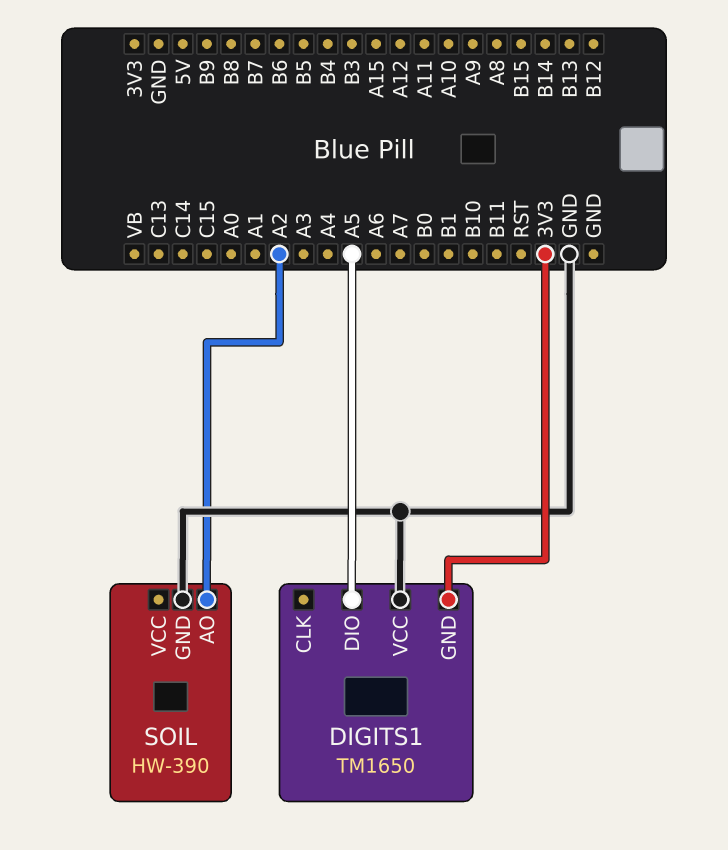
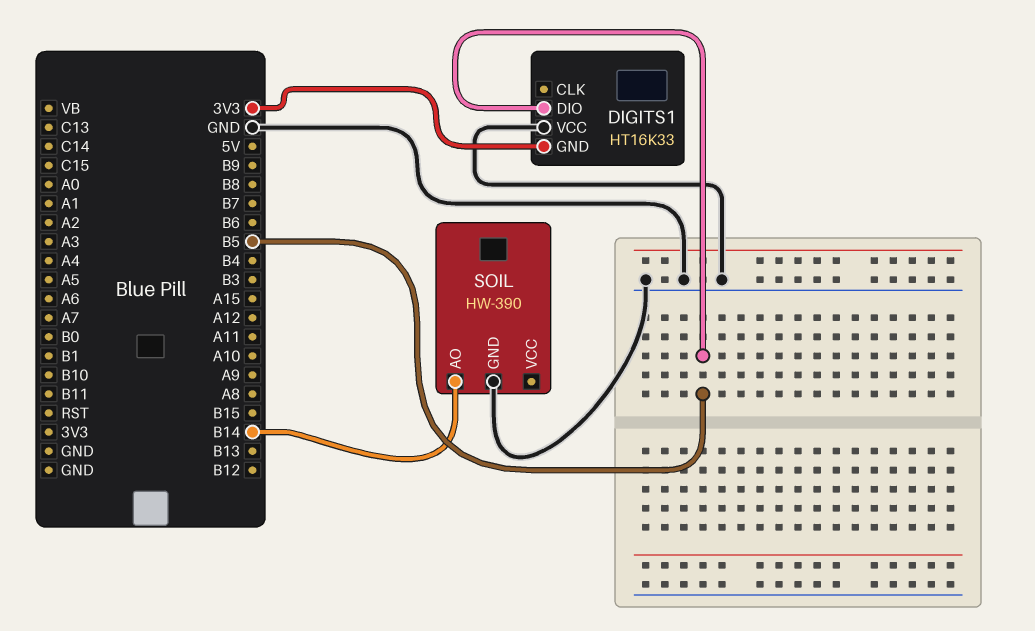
DIGITS1: TM1650 -> HT16K33
DIGITS1 pin DIO: A5 -> B5
SOIL pin AO: A2 -> B14

